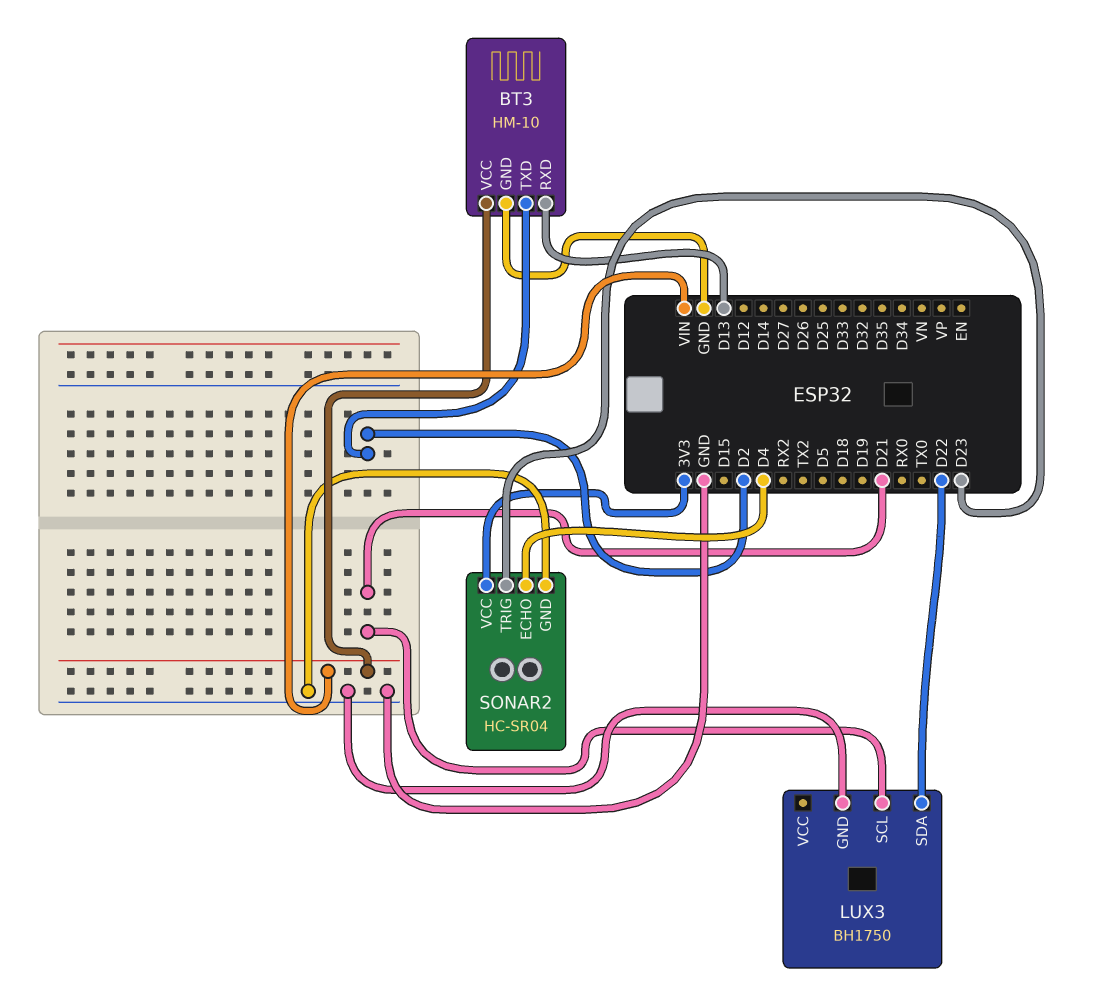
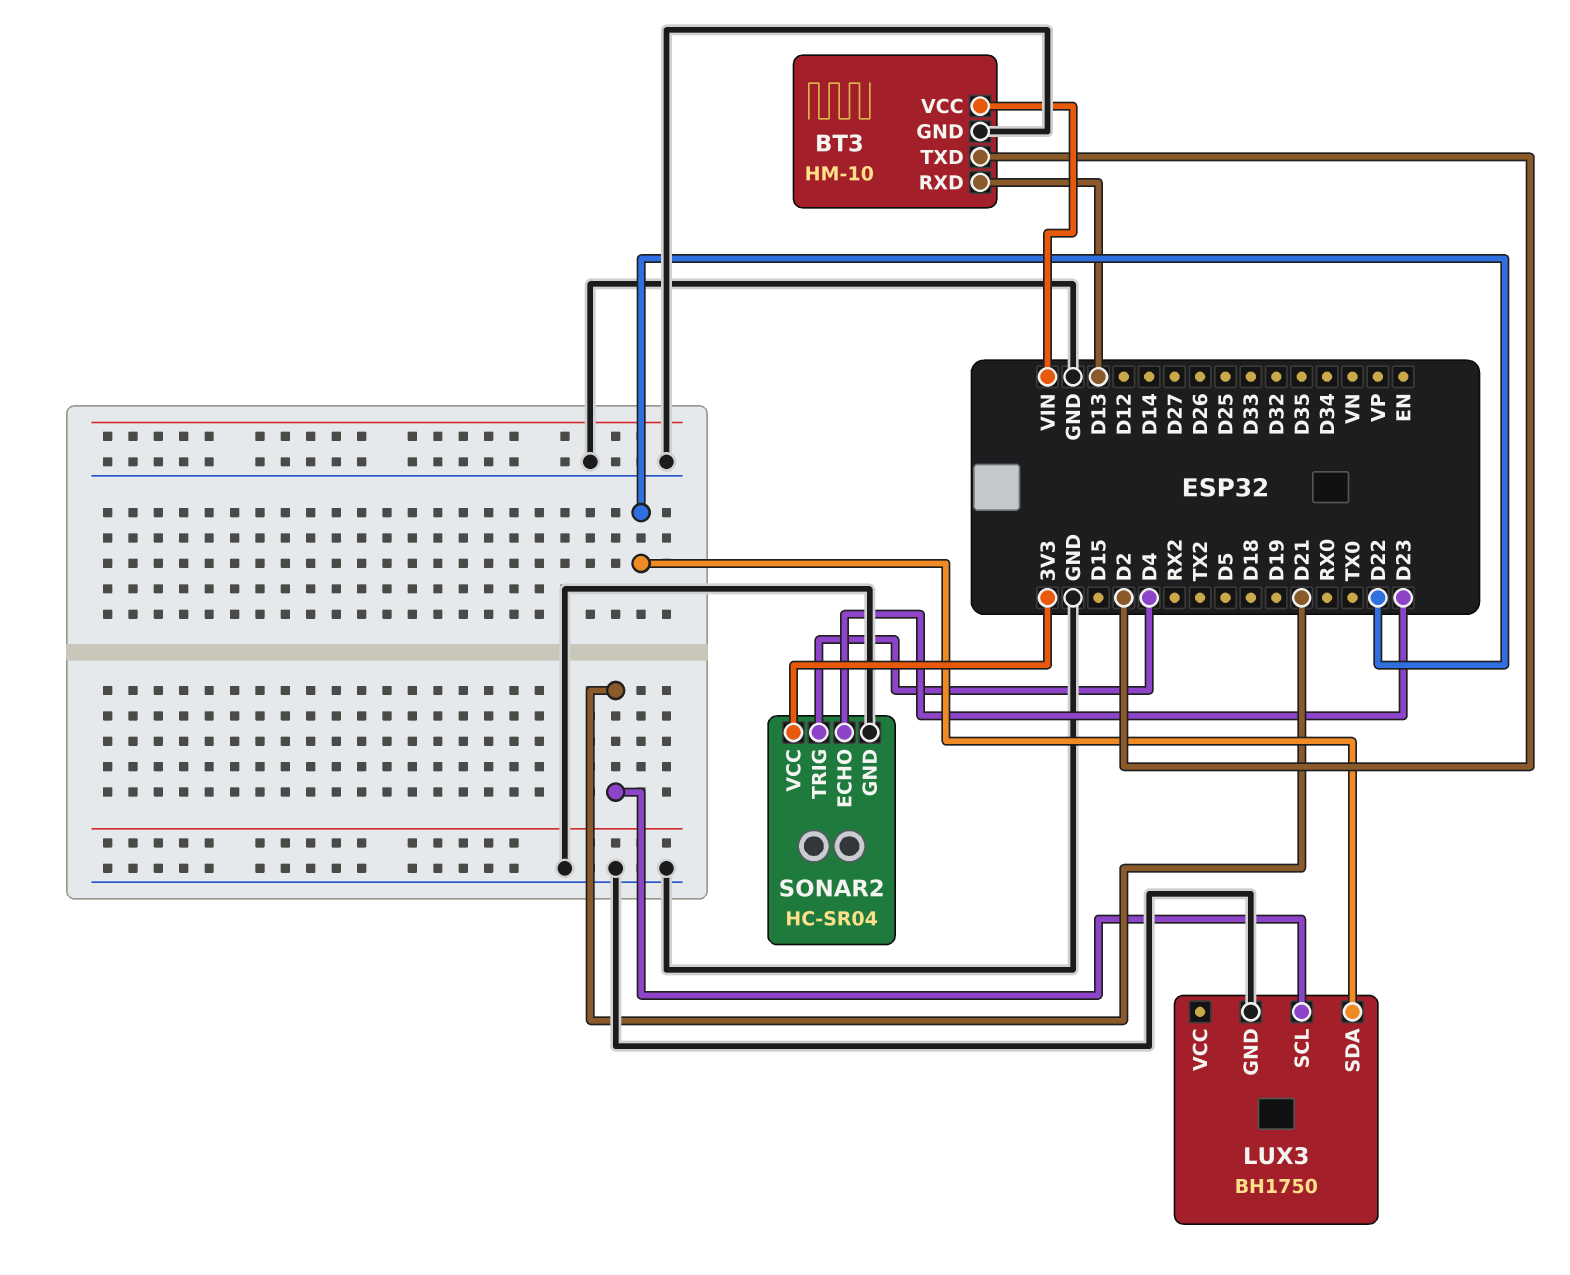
SONAR2 pin ECHO: D4 -> D23
SONAR2 pin TRIG: D23 -> D4

